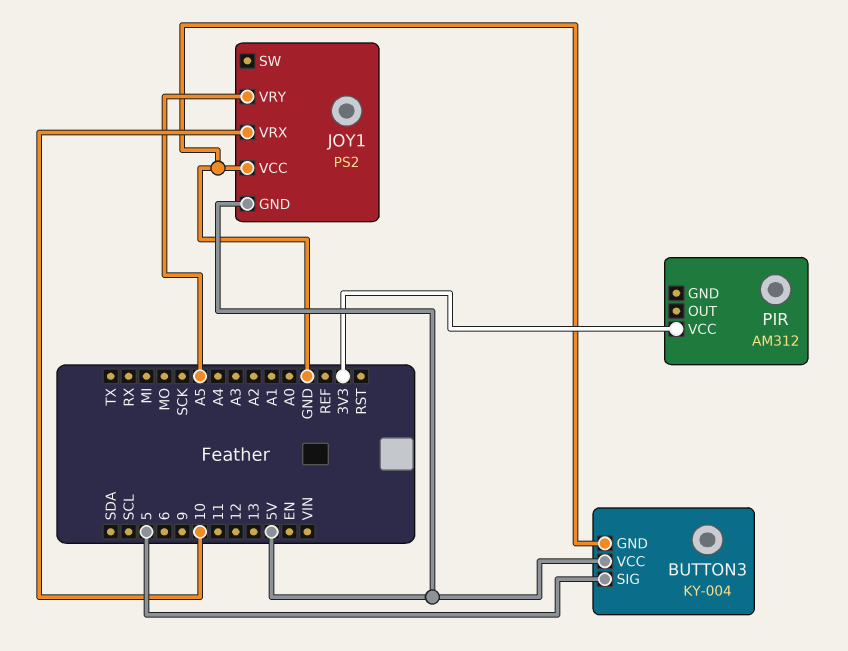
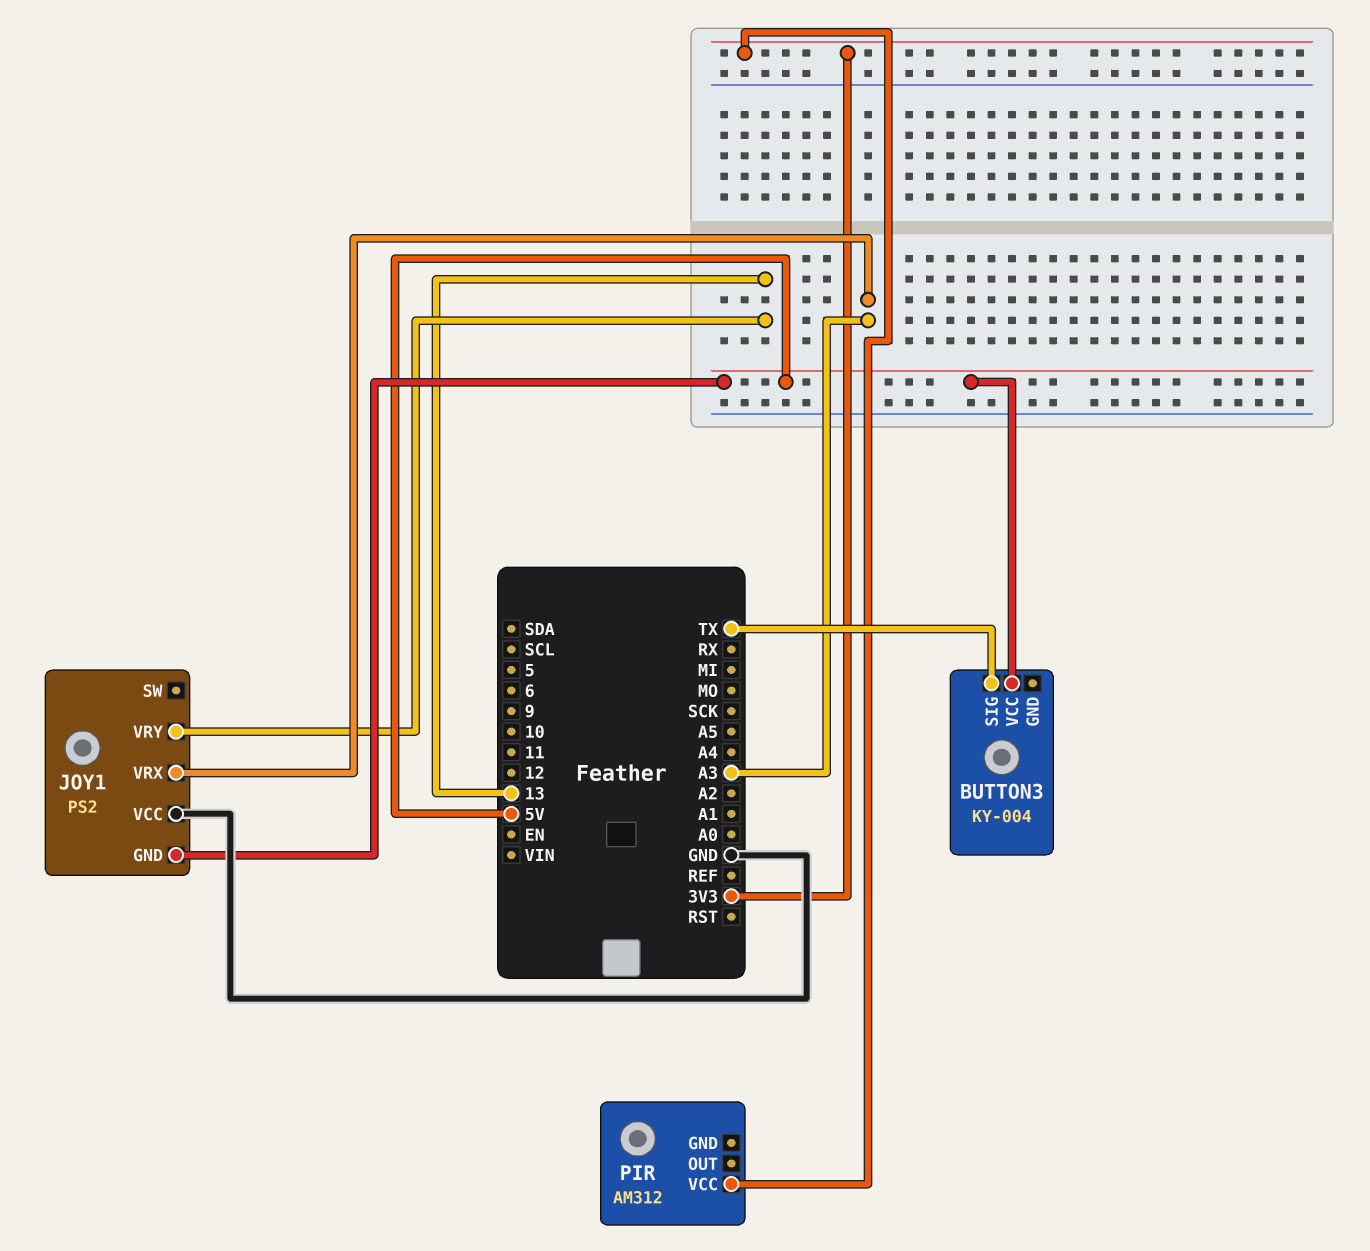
BUTTON3 pin GND: GND -> none
BUTTON3 pin SIG: 5 -> TX
JOY1 pin VRX: 10 -> A3
JOY1 pin VRY: A5 -> 13

